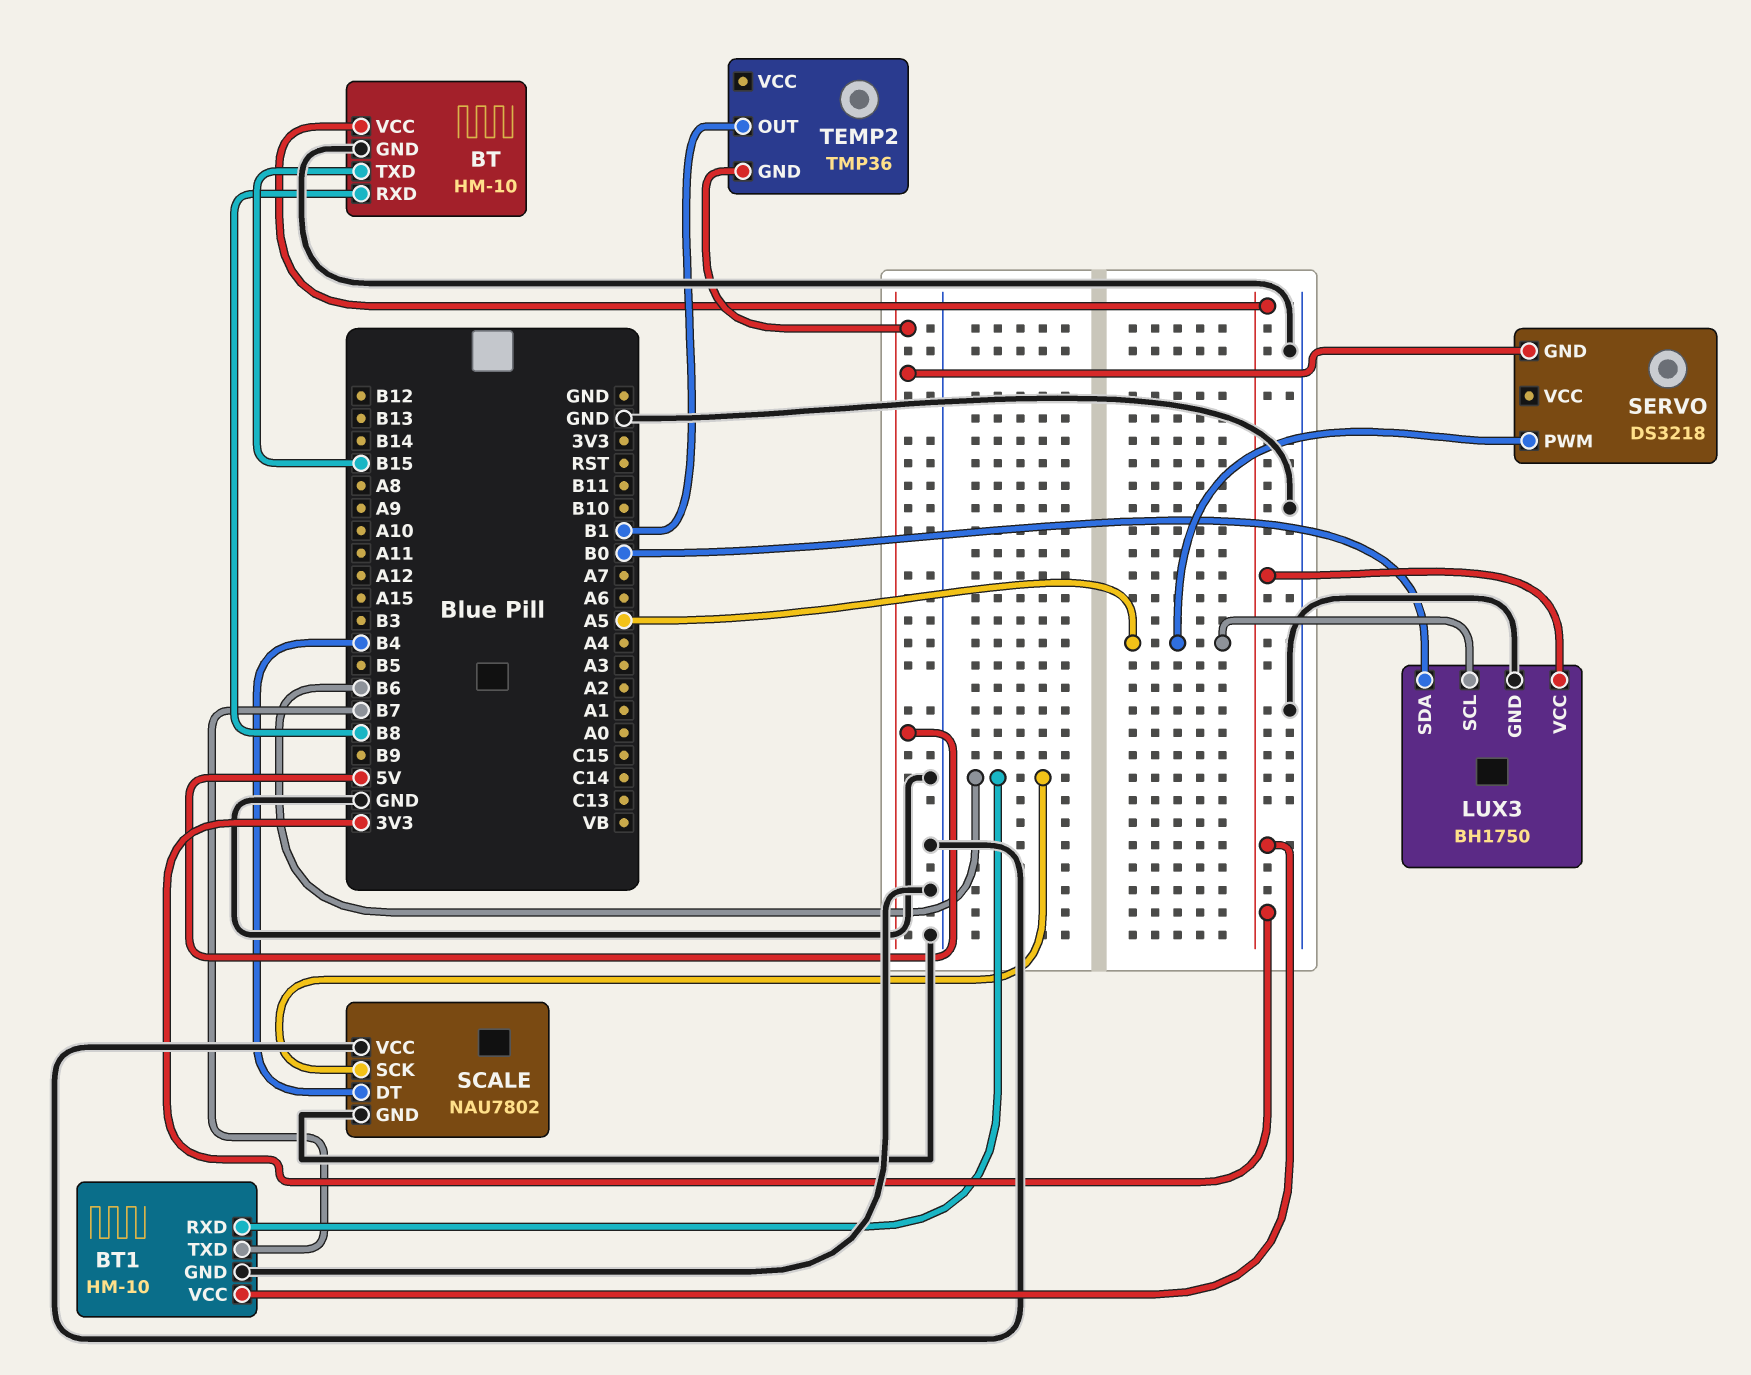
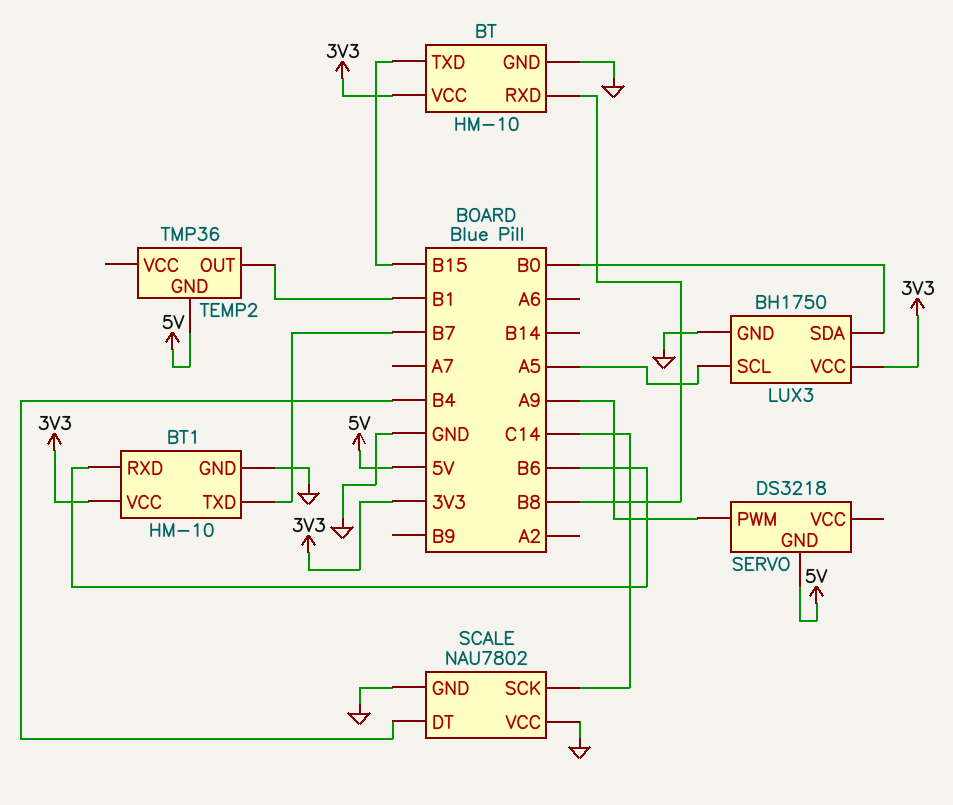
SCALE pin SCK: B6 -> C14
SERVO pin PWM: A5 -> A9

